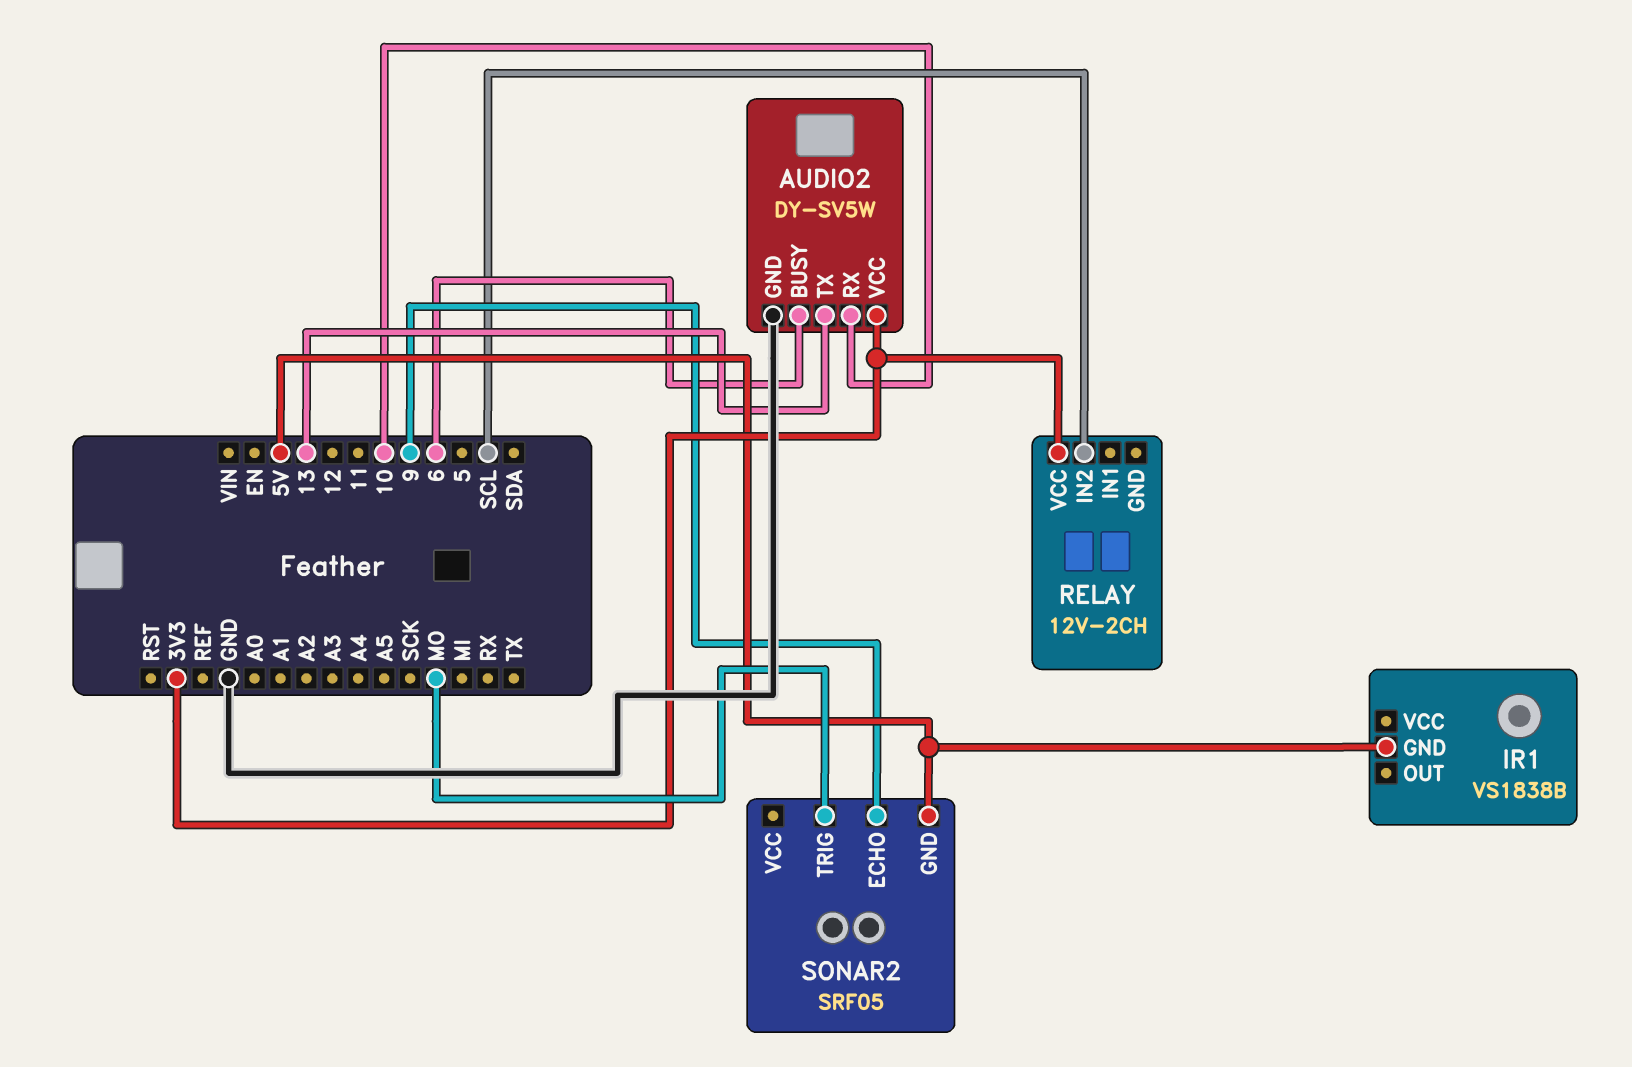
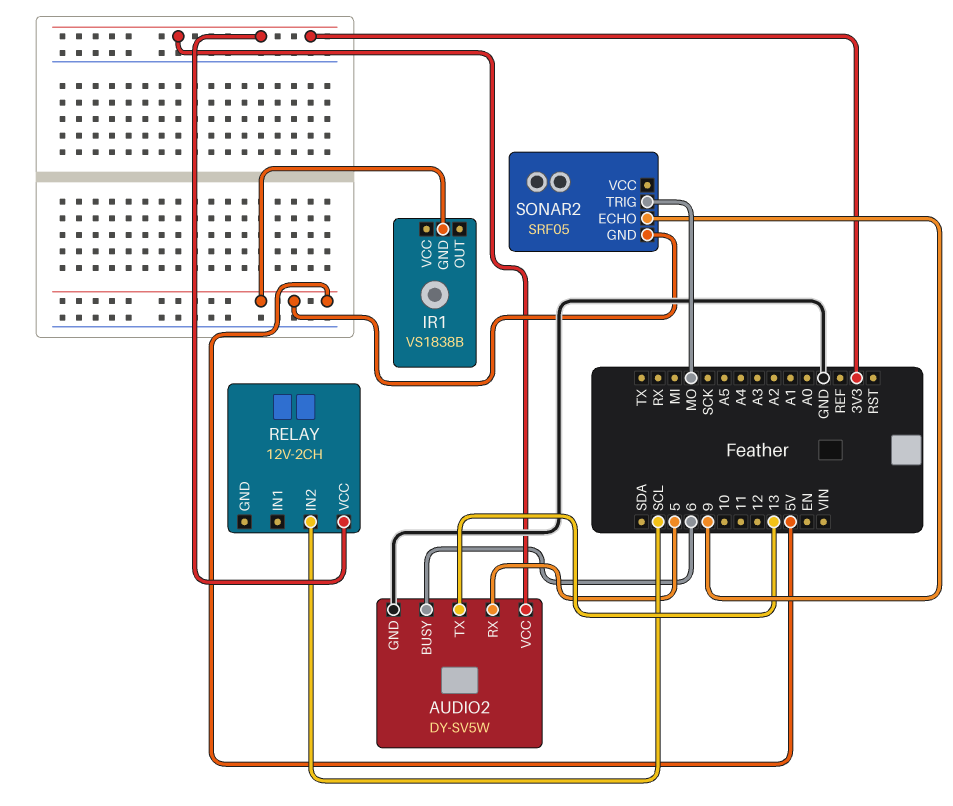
AUDIO2 pin RX: 10 -> 5

